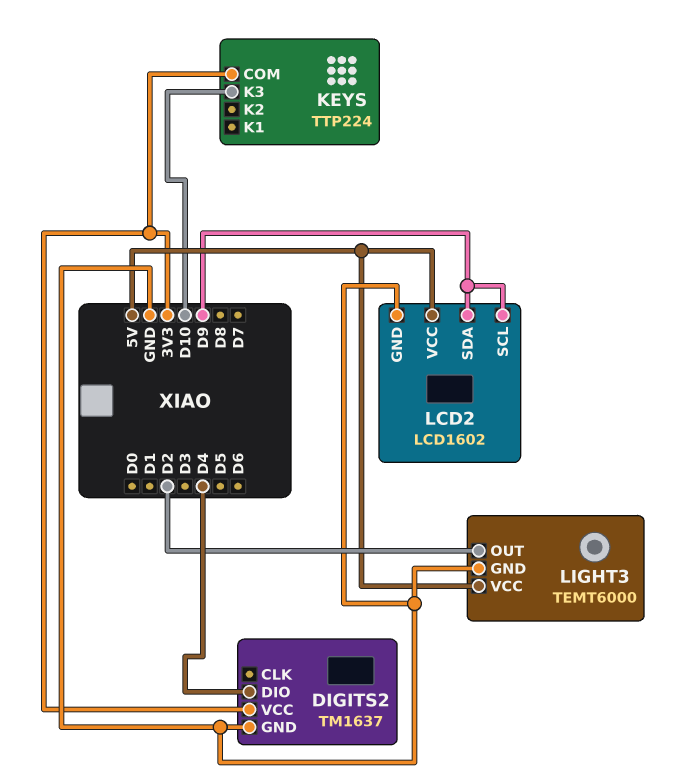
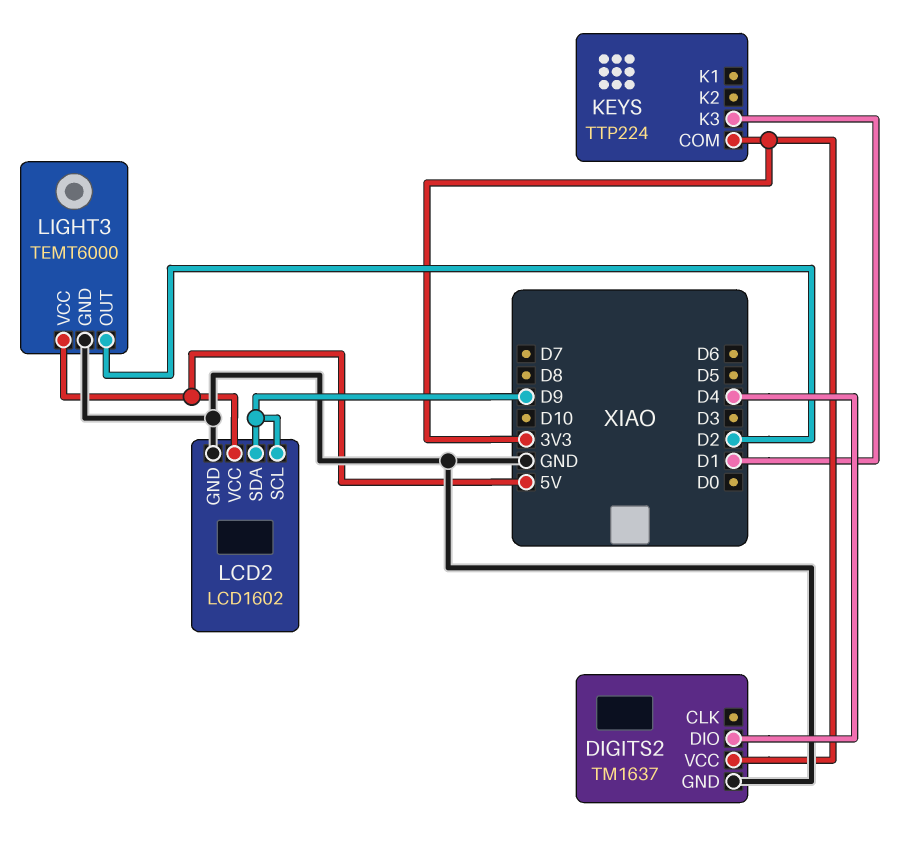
KEYS pin K3: D10 -> D1

